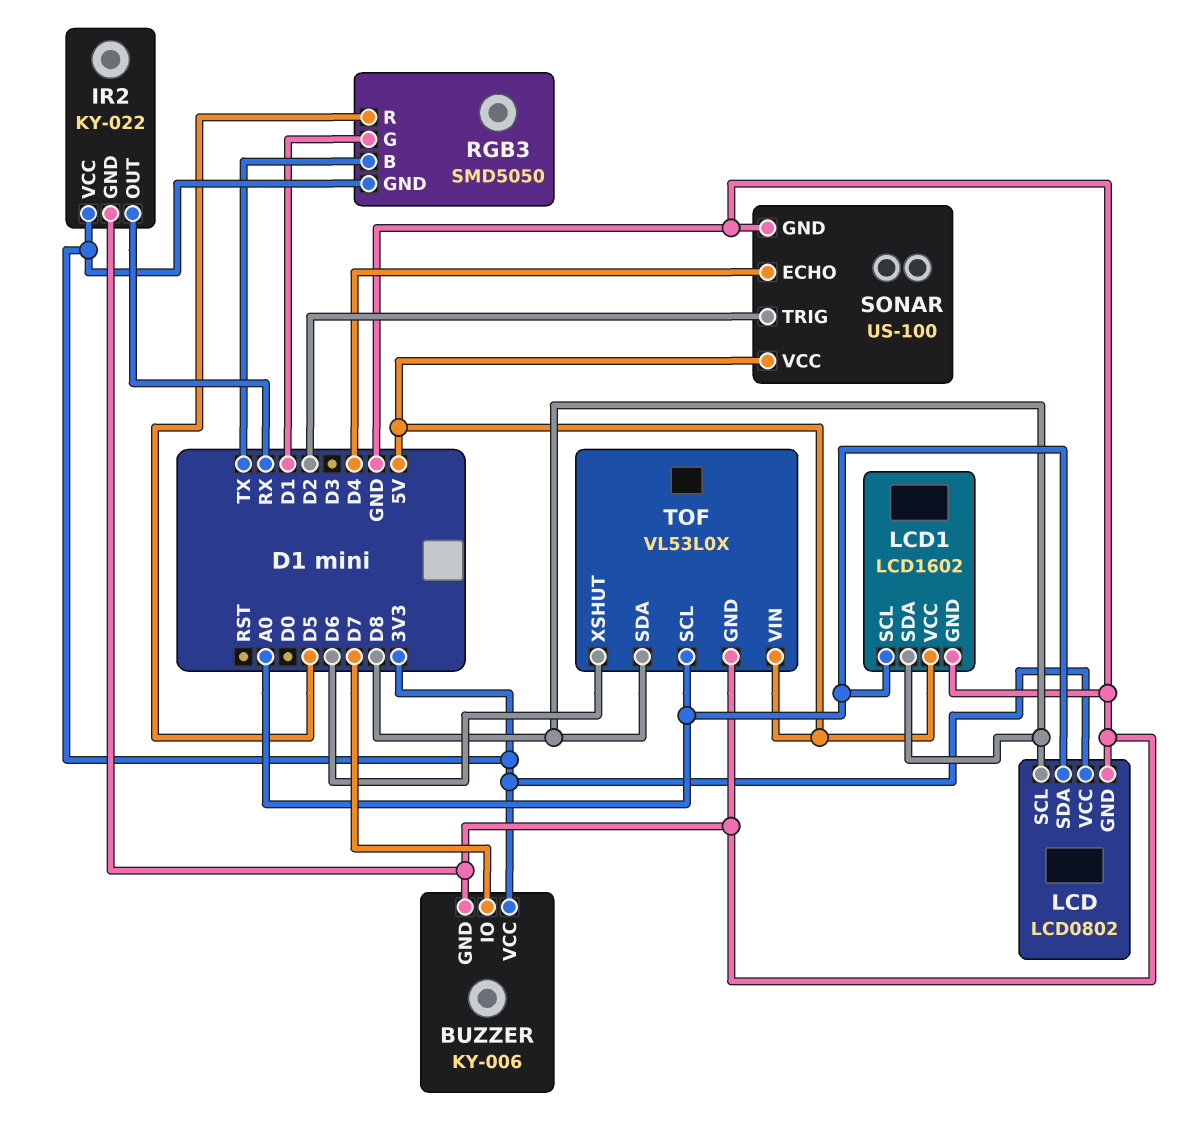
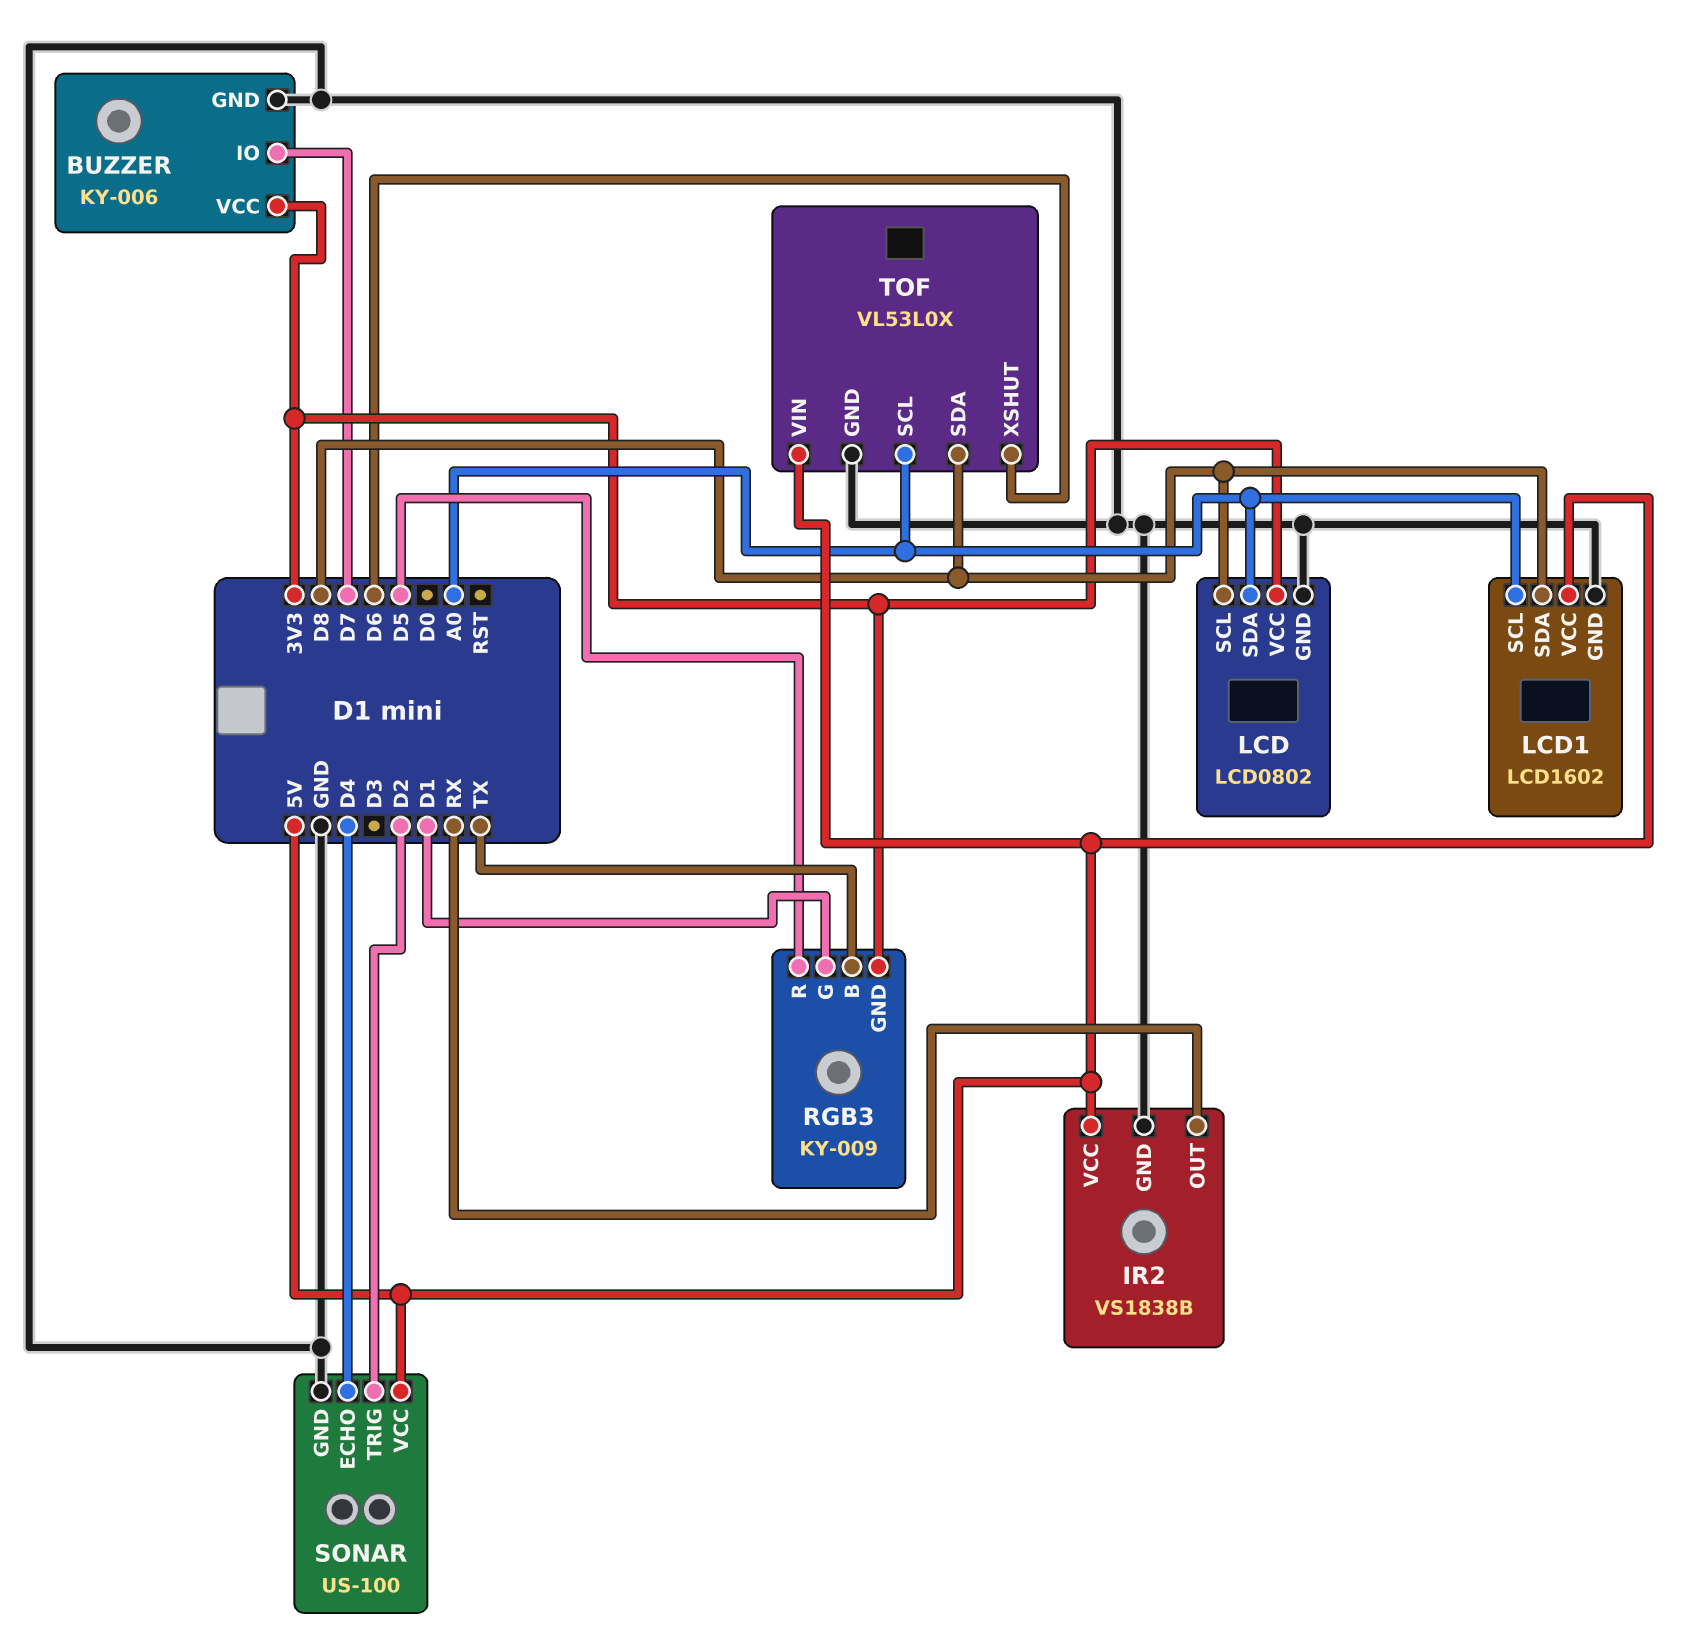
IR2: KY-022 -> VS1838B
IR2 pin VCC: 3V3 -> 5V
RGB3: SMD5050 -> KY-009

